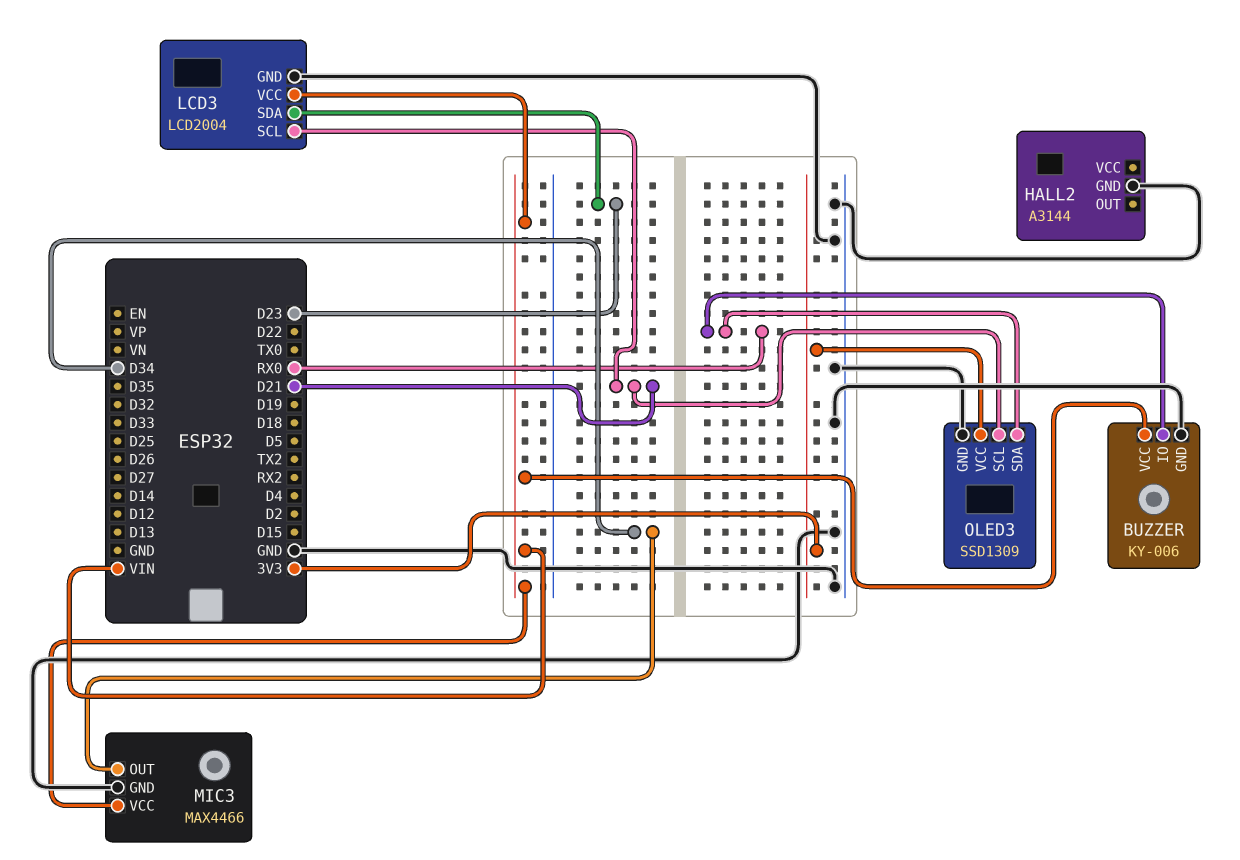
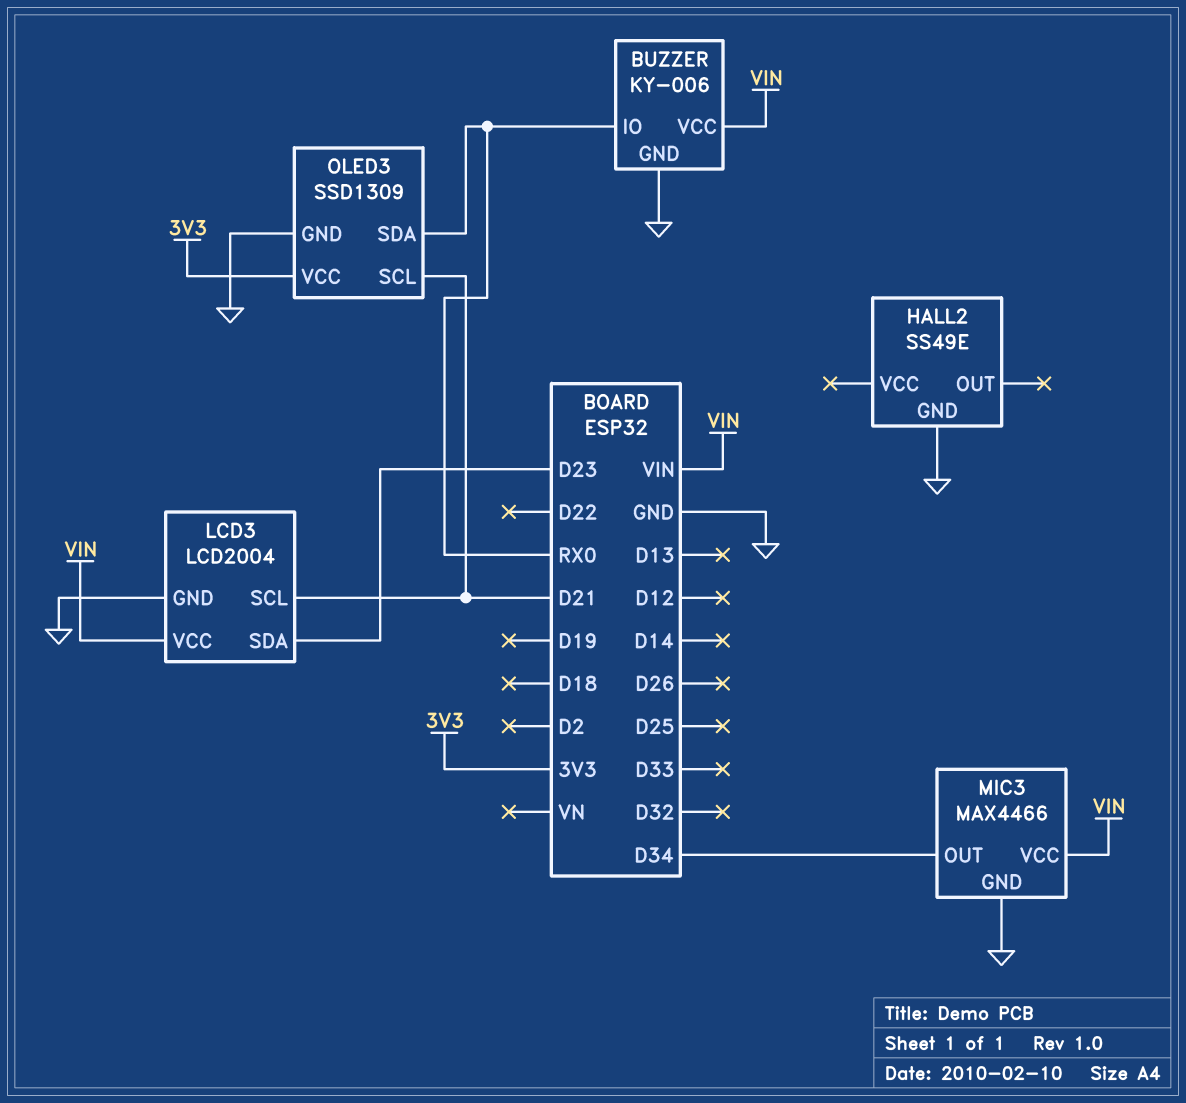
HALL2: A3144 -> SS49E

